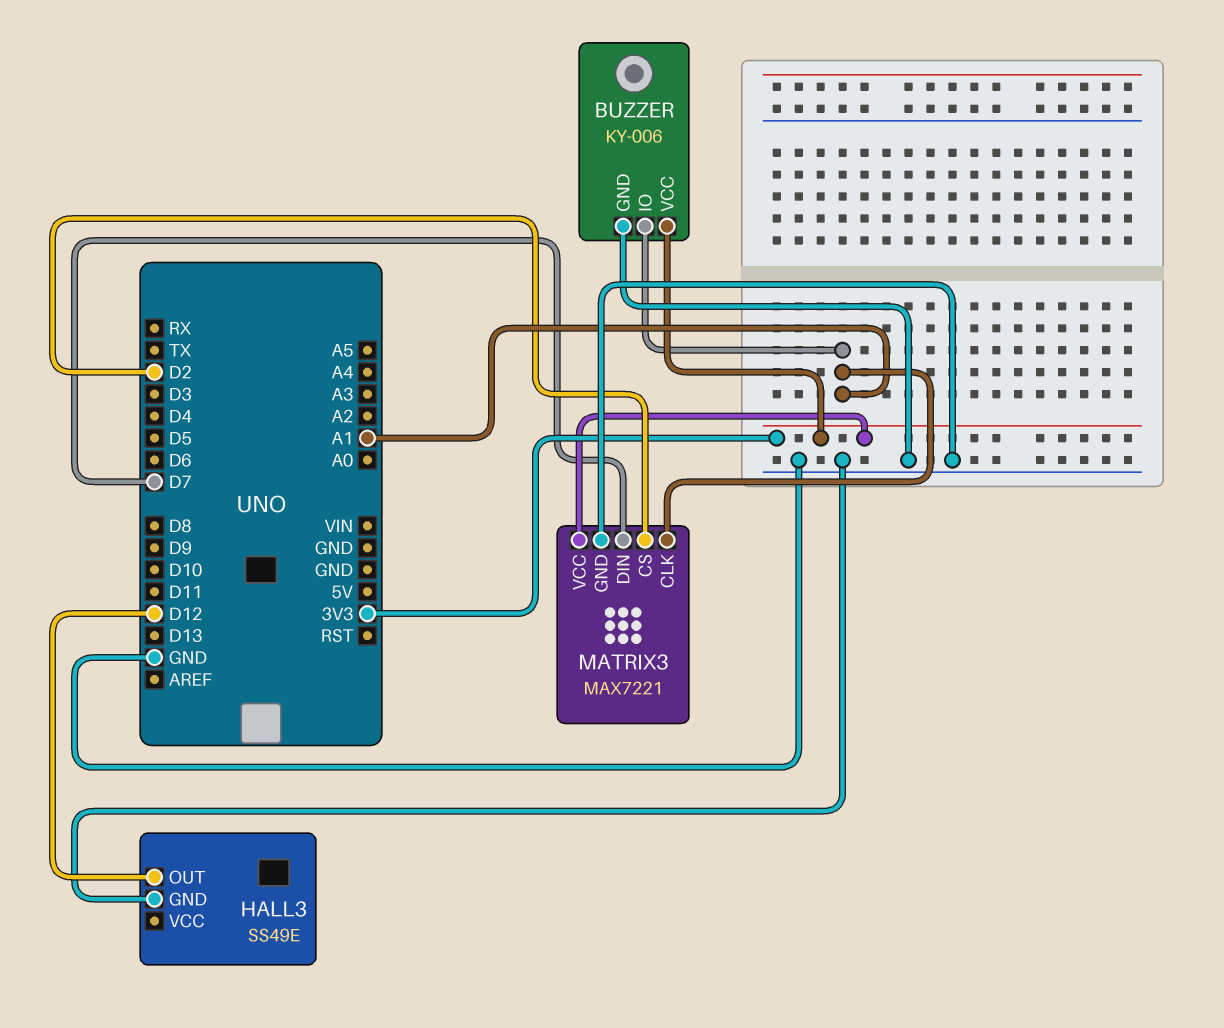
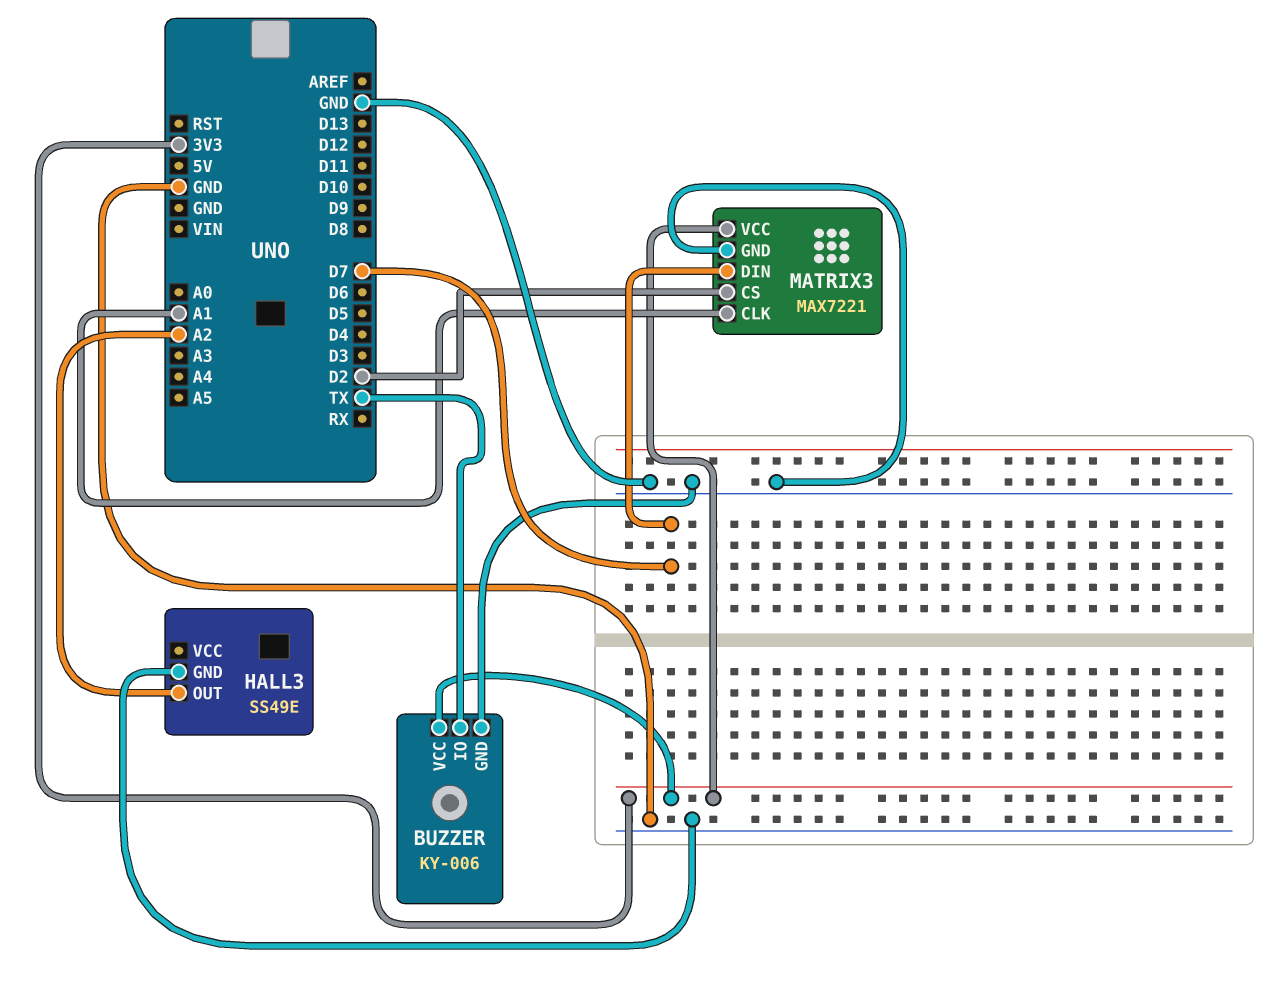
BUZZER pin IO: A1 -> TX
HALL3 pin OUT: D12 -> A2

